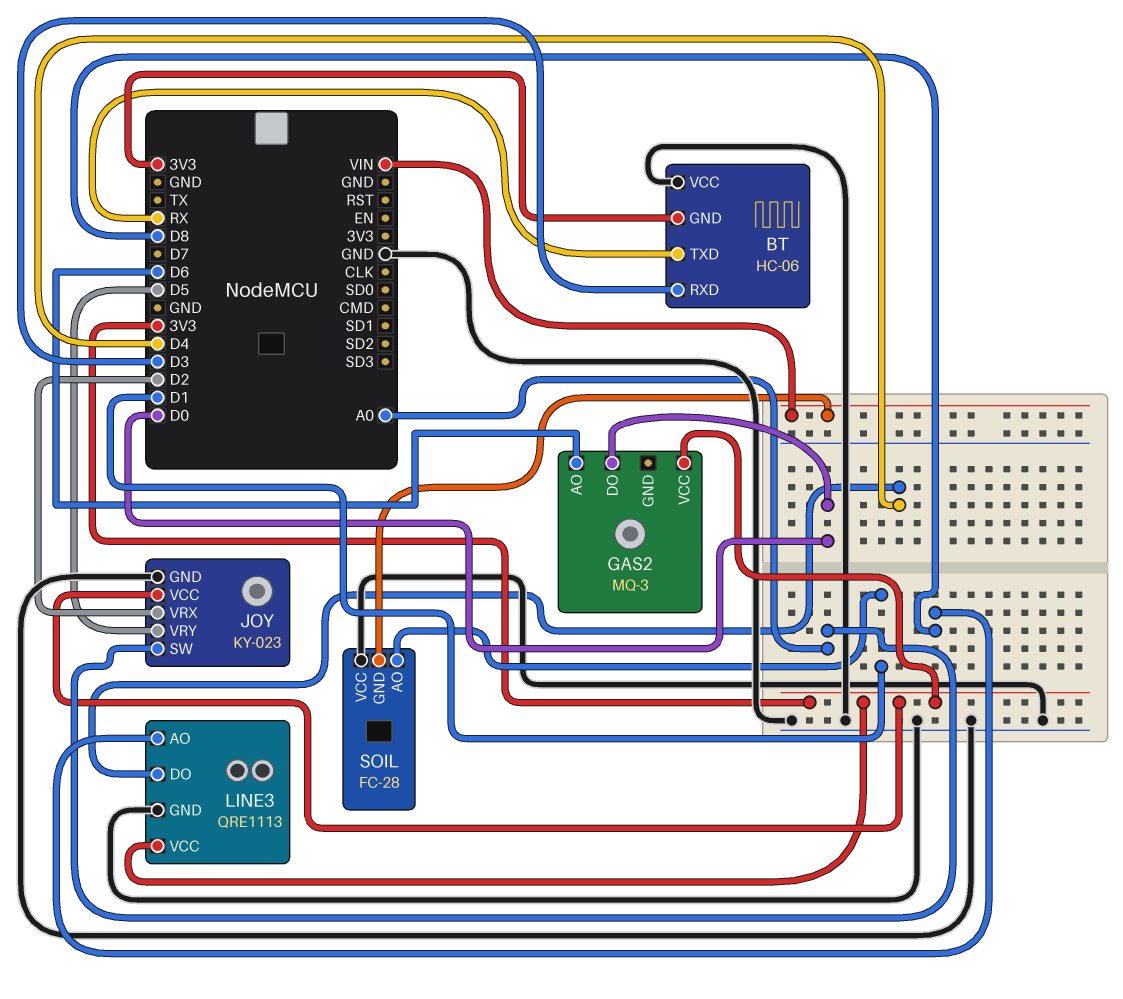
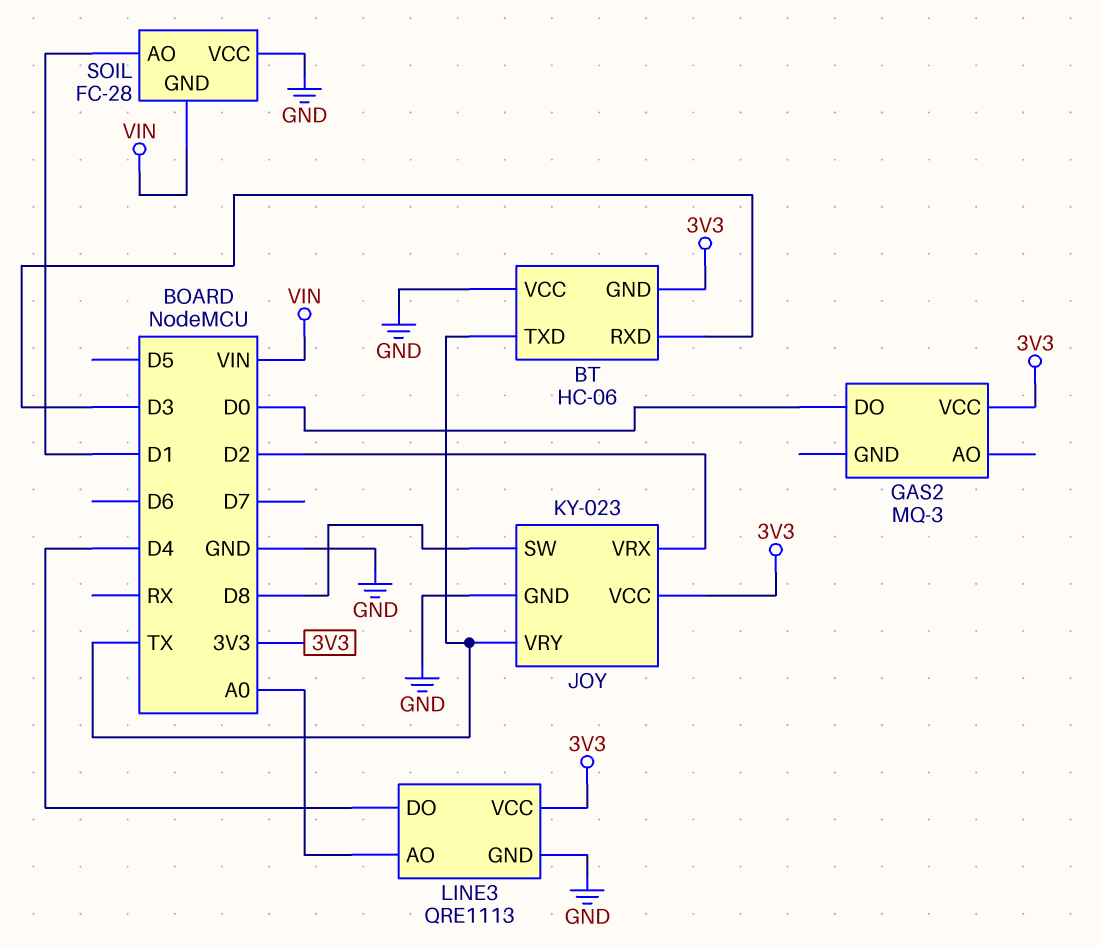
BT pin TXD: RX -> TX
GAS2 pin AO: D6 -> none
JOY pin SW: A0 -> D8
JOY pin VRY: D5 -> TX
LINE3 pin AO: D8 -> A0

